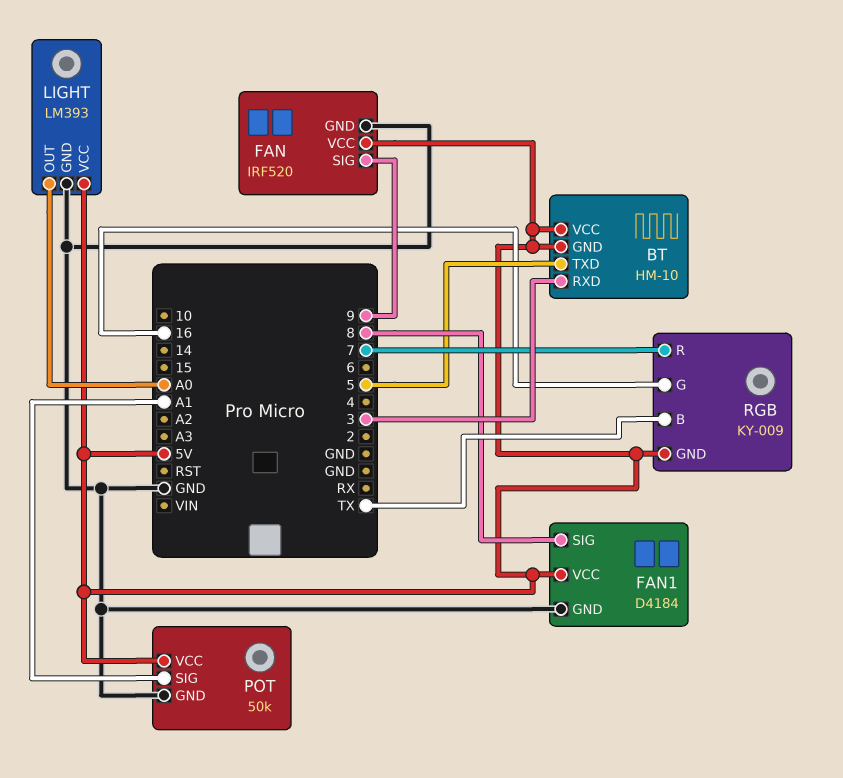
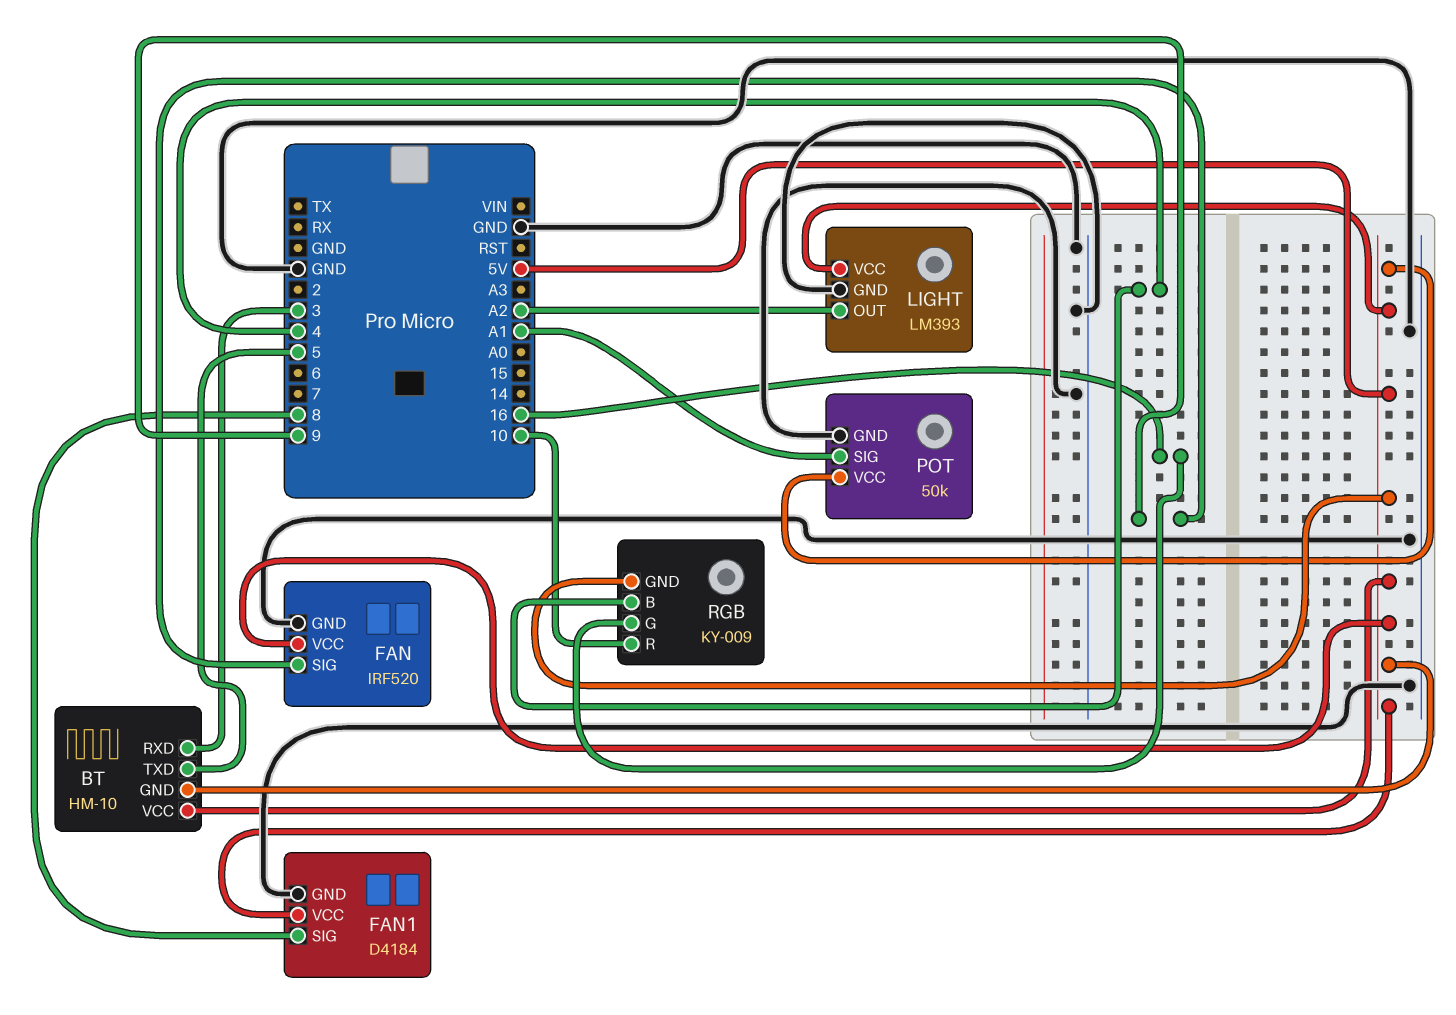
LIGHT pin OUT: A0 -> A2
RGB pin B: TX -> 4
RGB pin R: 7 -> 10

